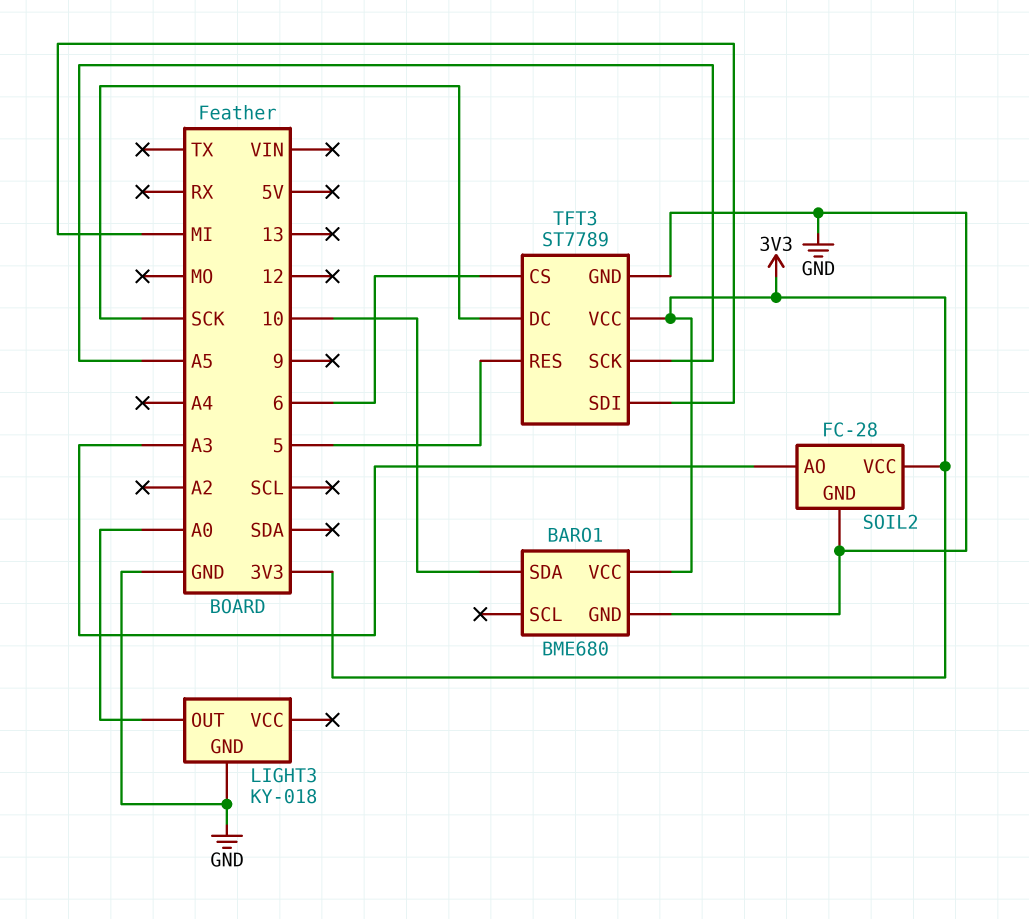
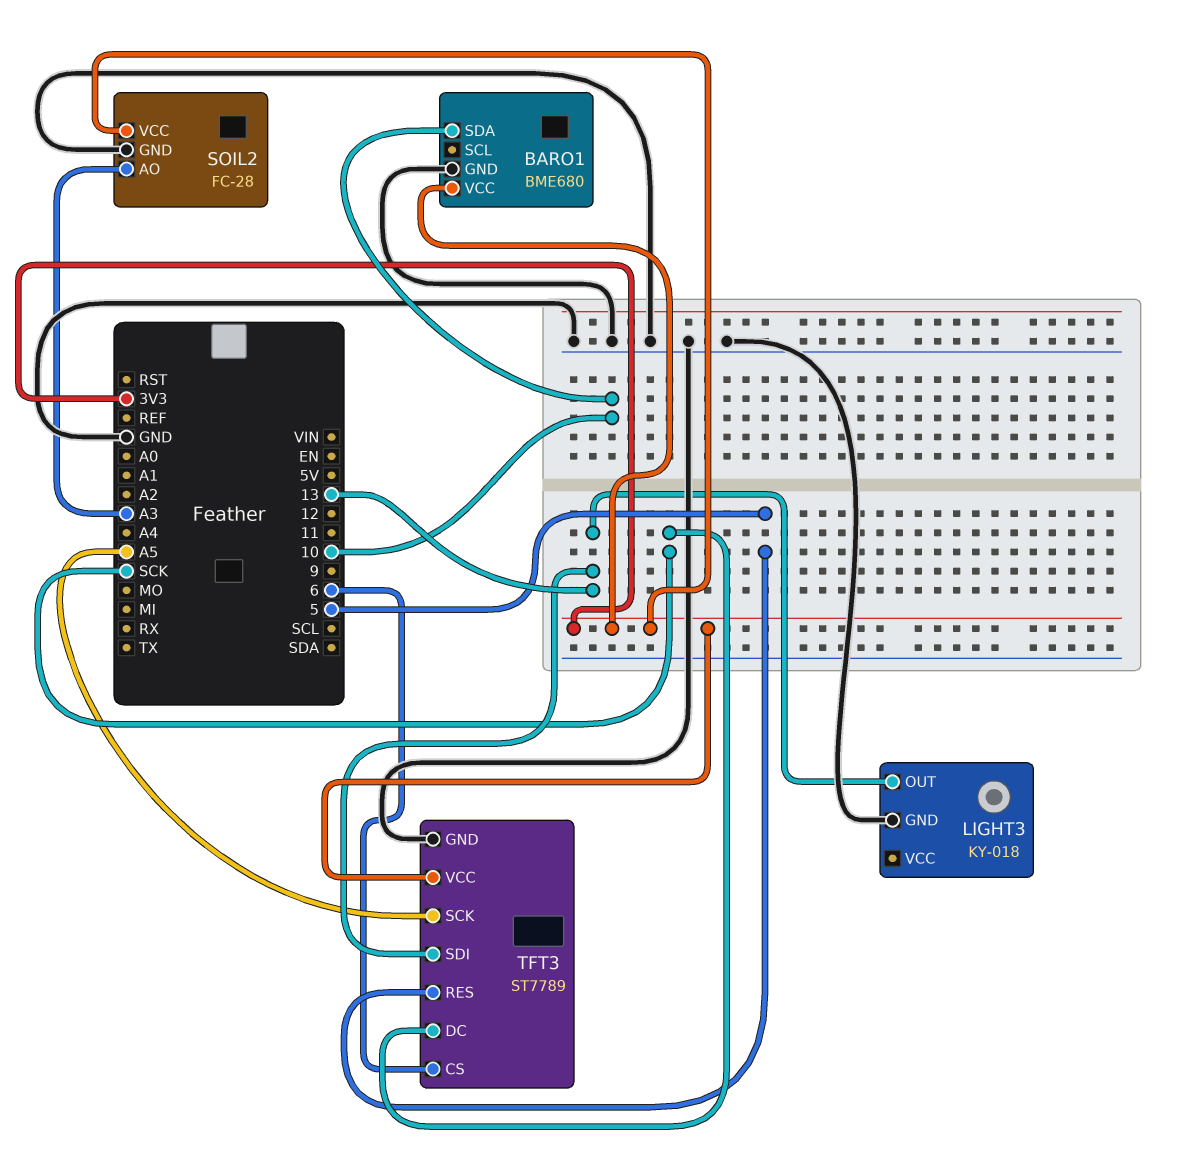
LIGHT3 pin OUT: A0 -> 13
TFT3 pin SDI: MI -> 13

